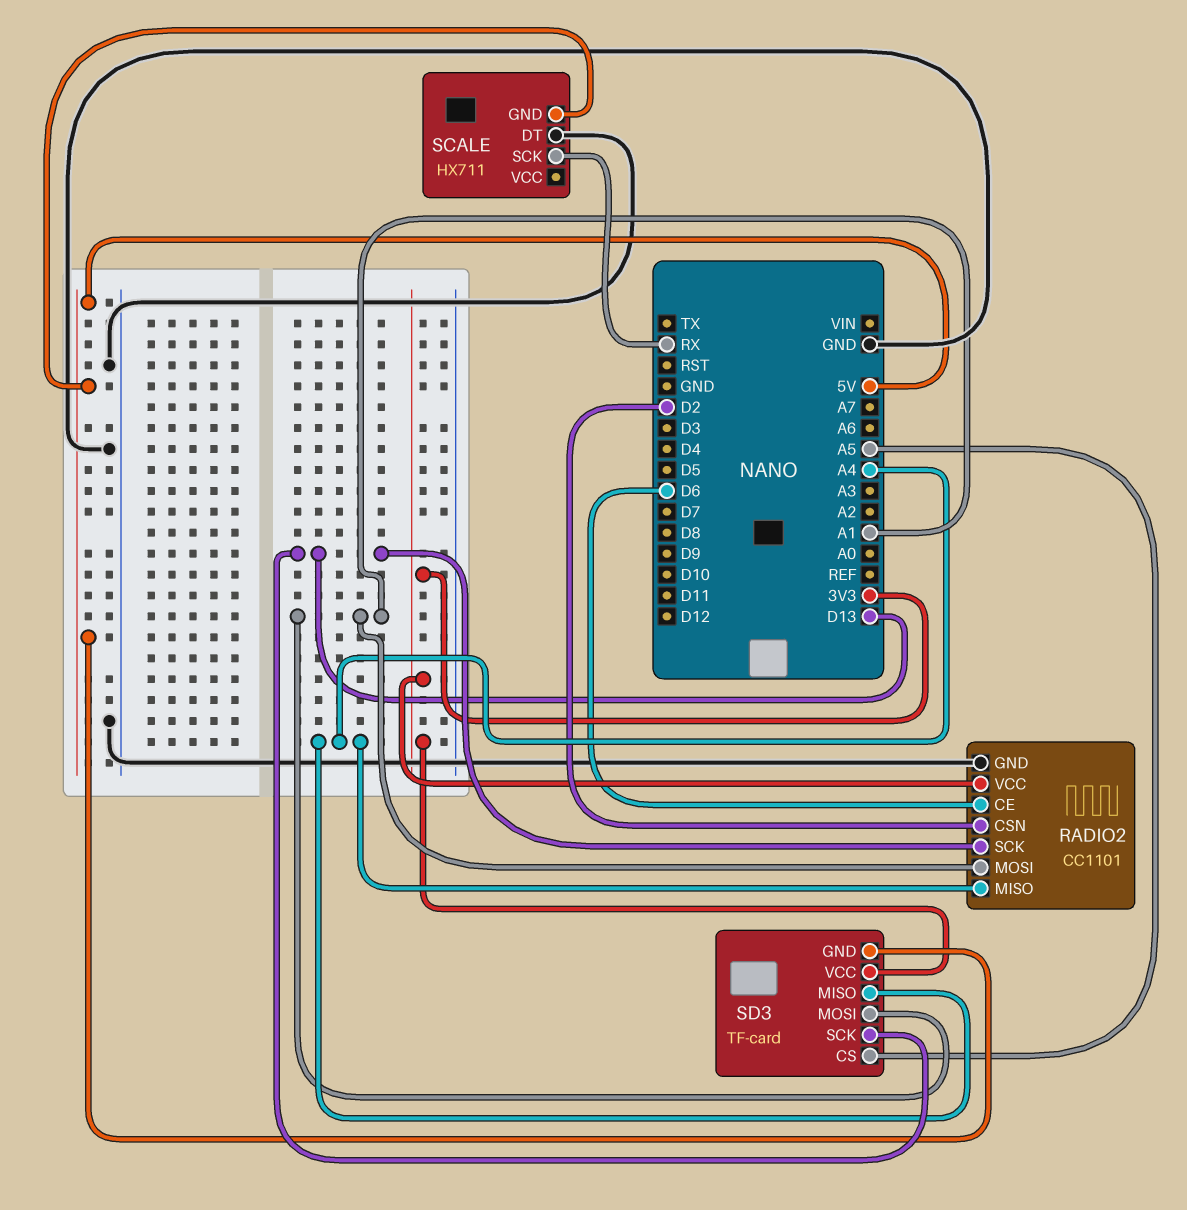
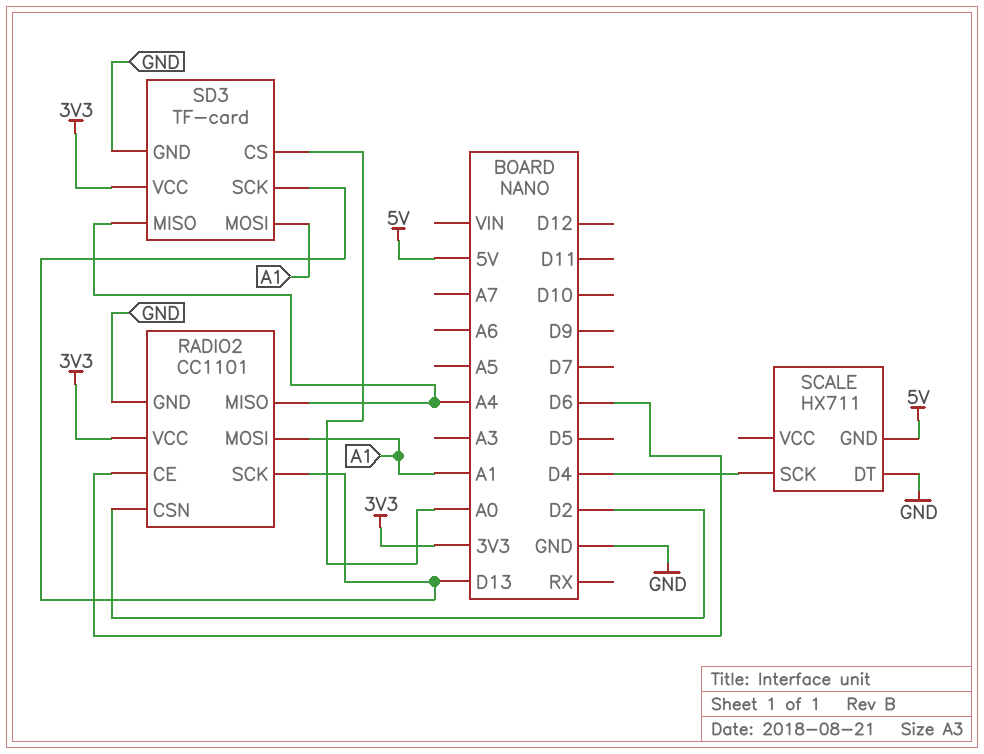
SCALE pin SCK: RX -> D4
SD3 pin CS: A5 -> A0
SD3 pin GND: 5V -> GND

